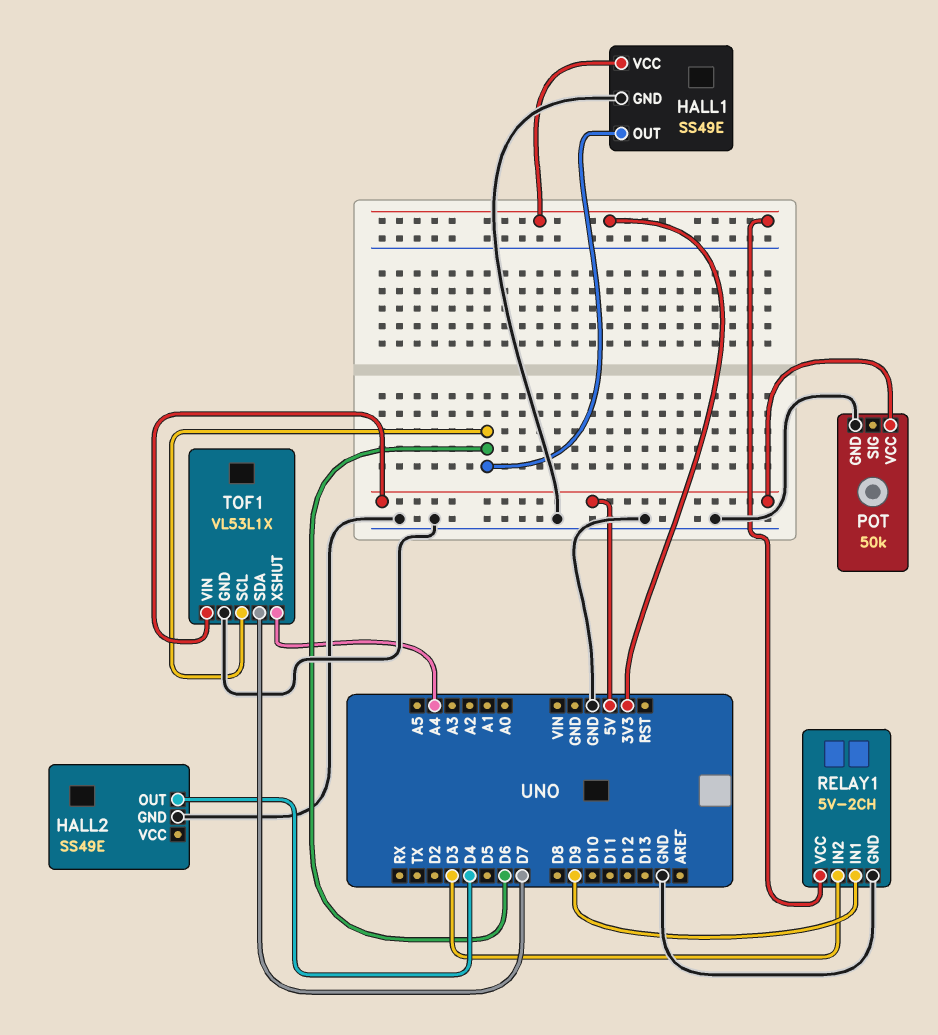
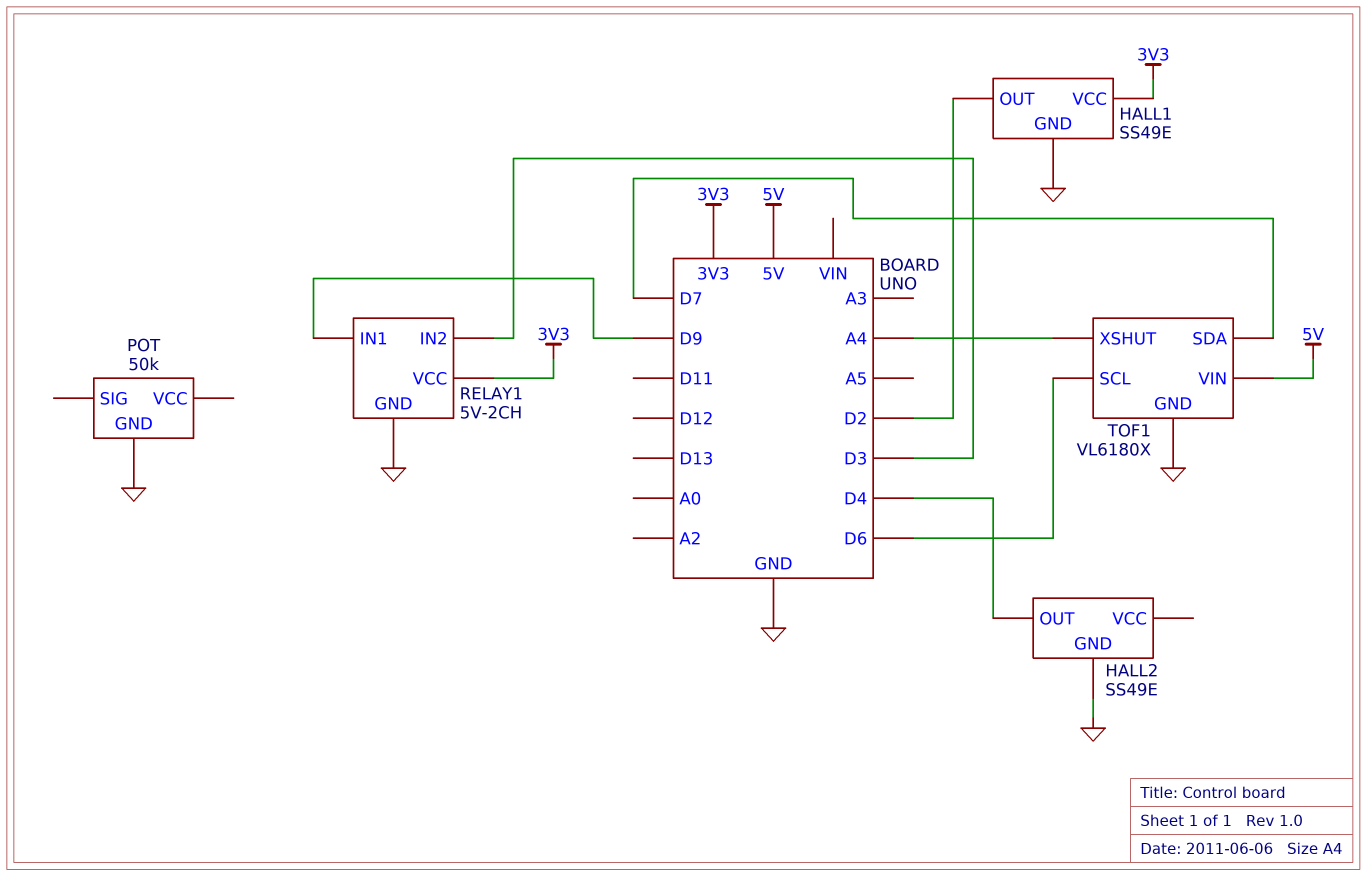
HALL1 pin OUT: D6 -> D2
POT pin VCC: 5V -> none
TOF1: VL53L1X -> VL6180X

